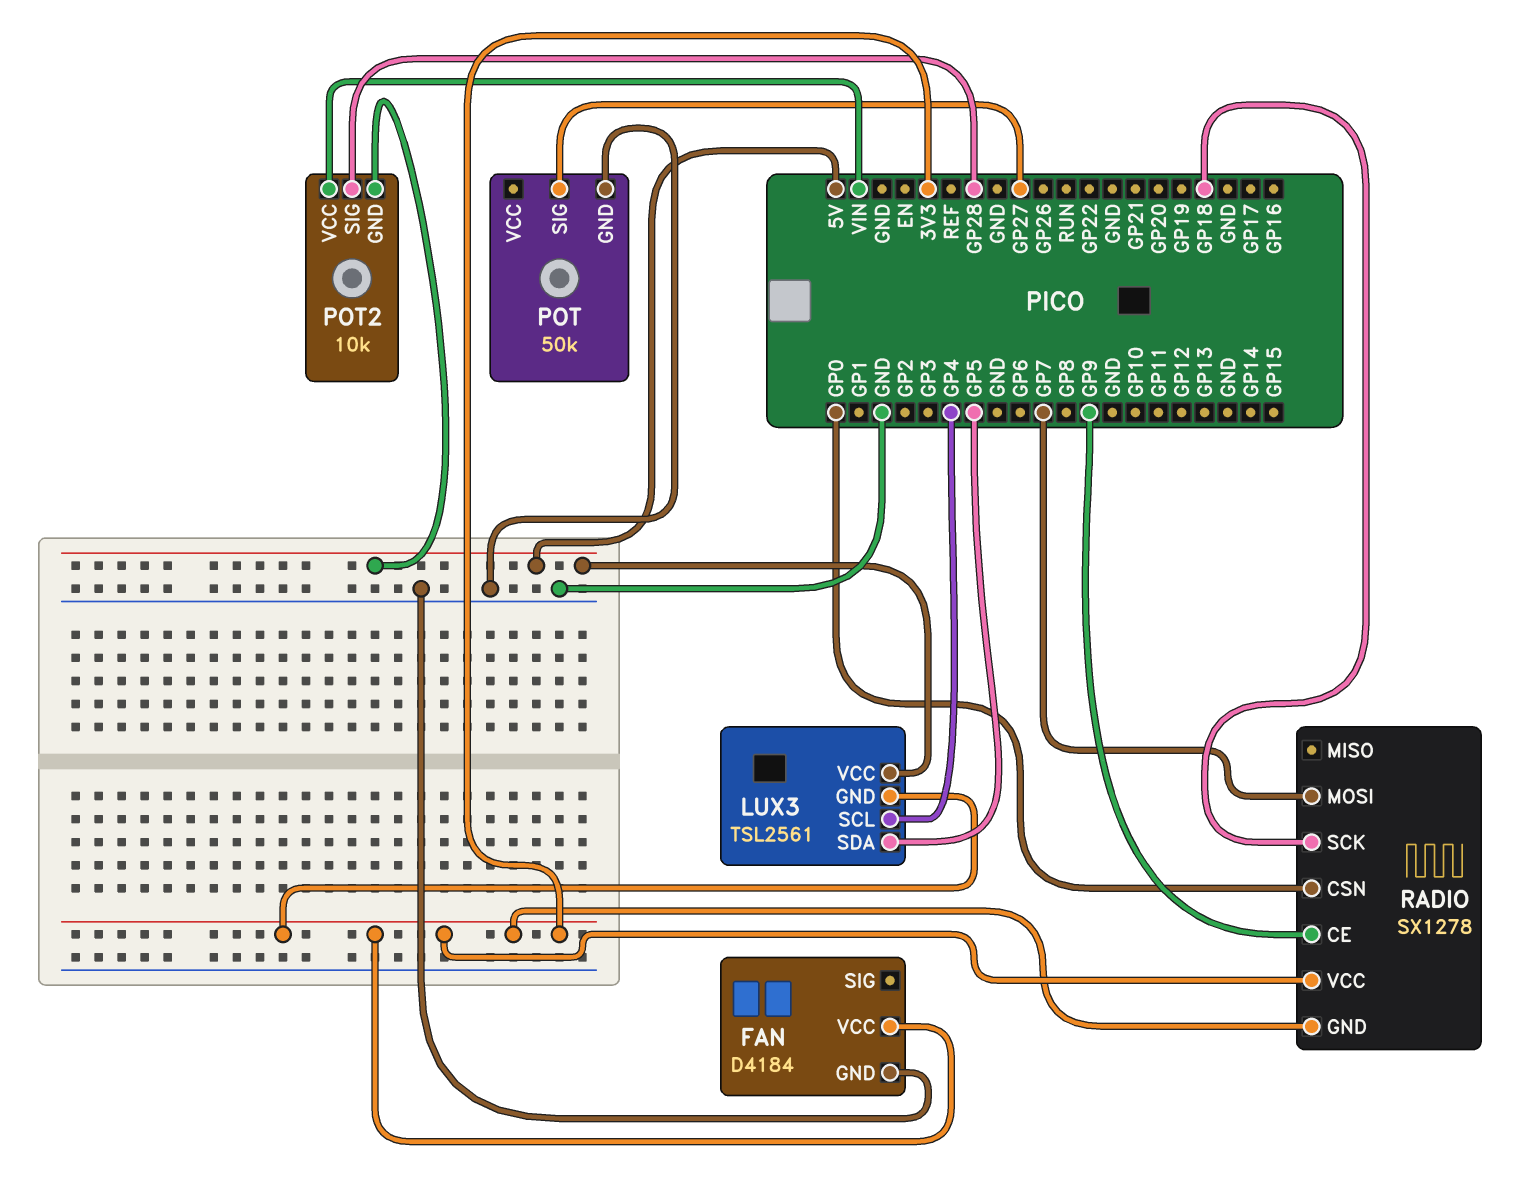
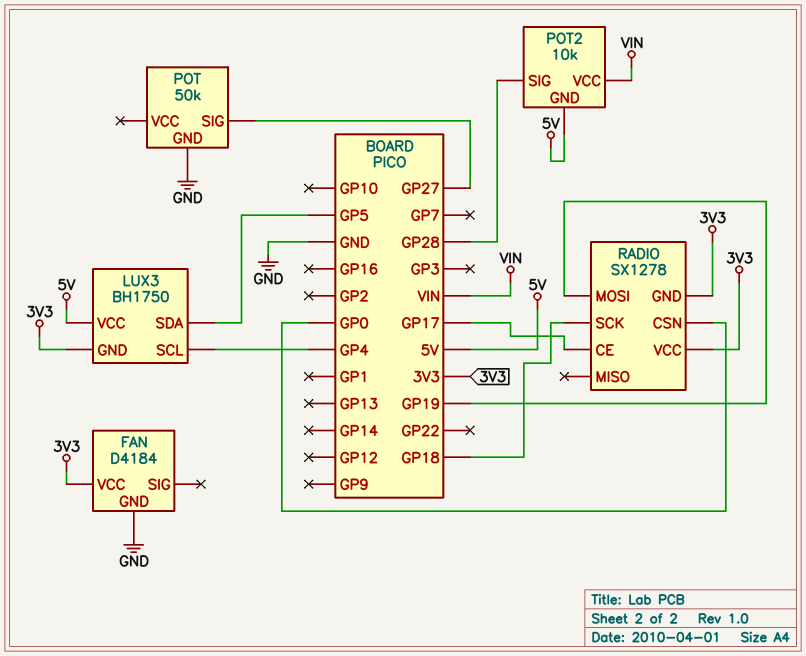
LUX3: TSL2561 -> BH1750
RADIO pin CE: GP9 -> GP17
RADIO pin MOSI: GP7 -> GP19

